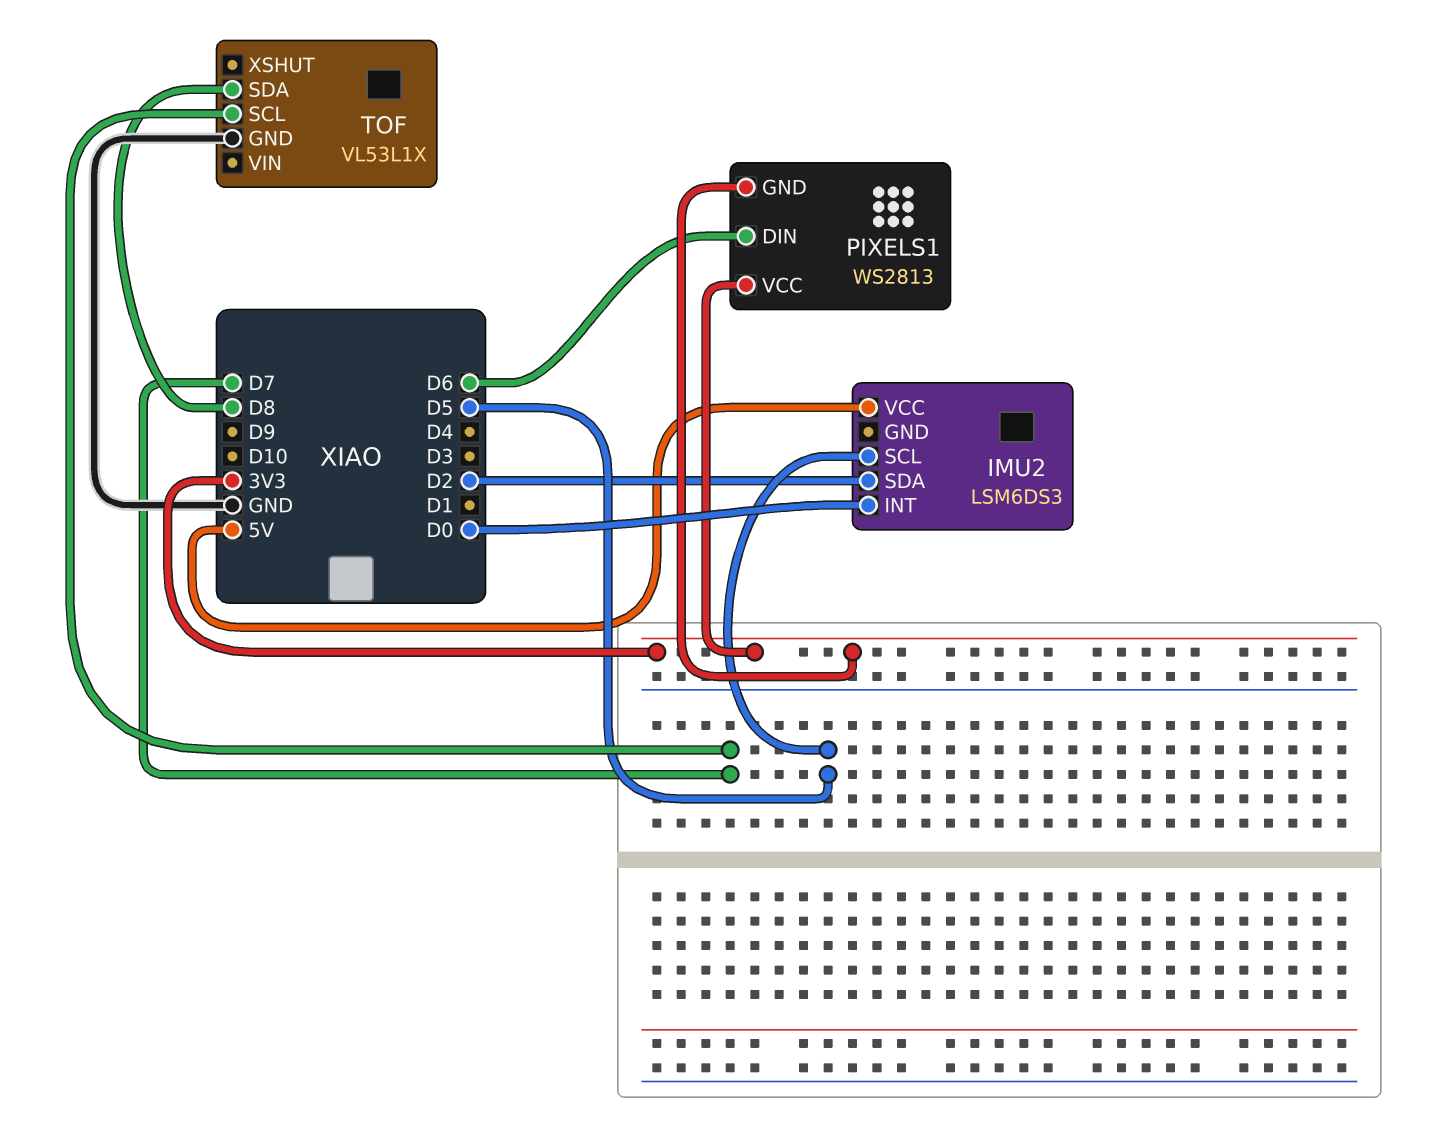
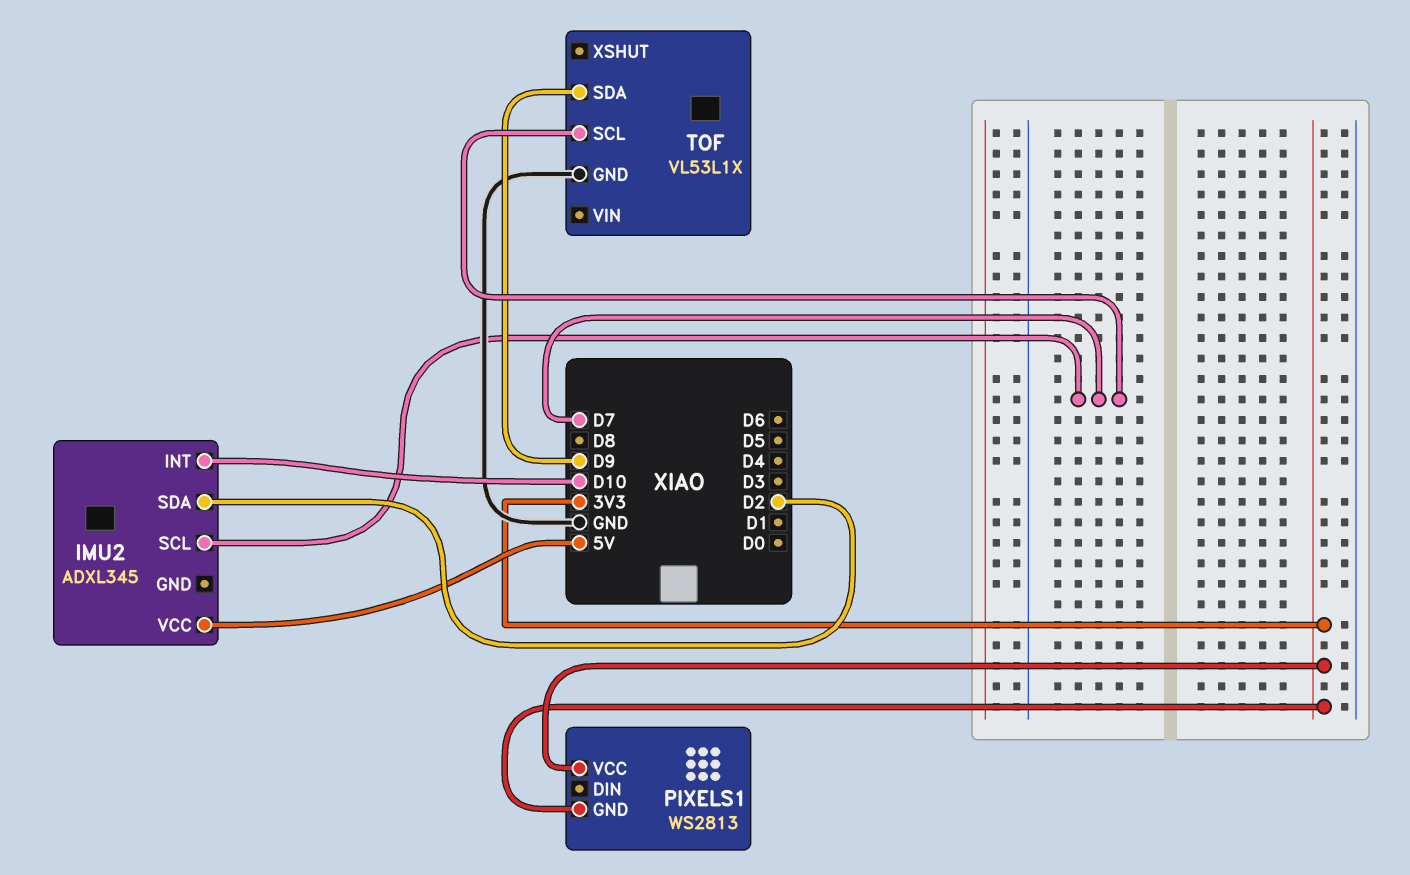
IMU2: LSM6DS3 -> ADXL345
IMU2 pin INT: D0 -> D10
IMU2 pin SCL: D5 -> D7
PIXELS1 pin DIN: D6 -> none
TOF pin SDA: D8 -> D9

